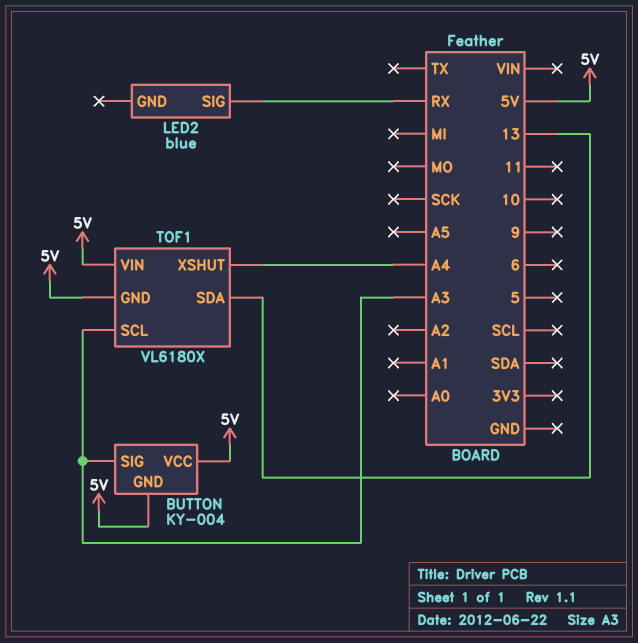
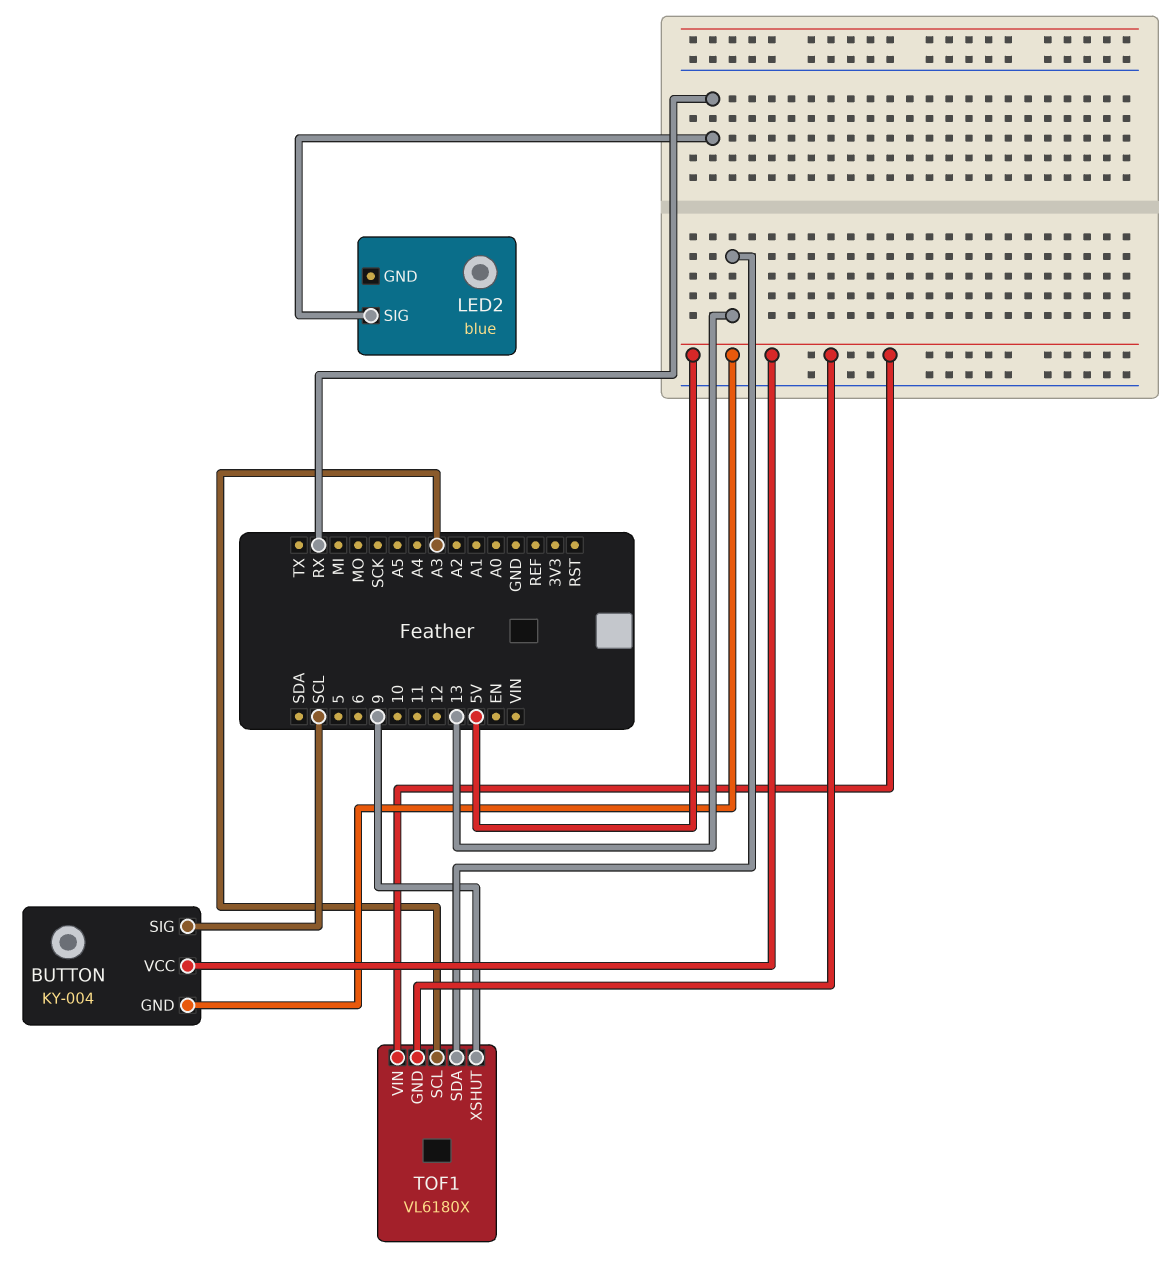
BUTTON pin SIG: A3 -> SCL
TOF1 pin XSHUT: A4 -> 9

